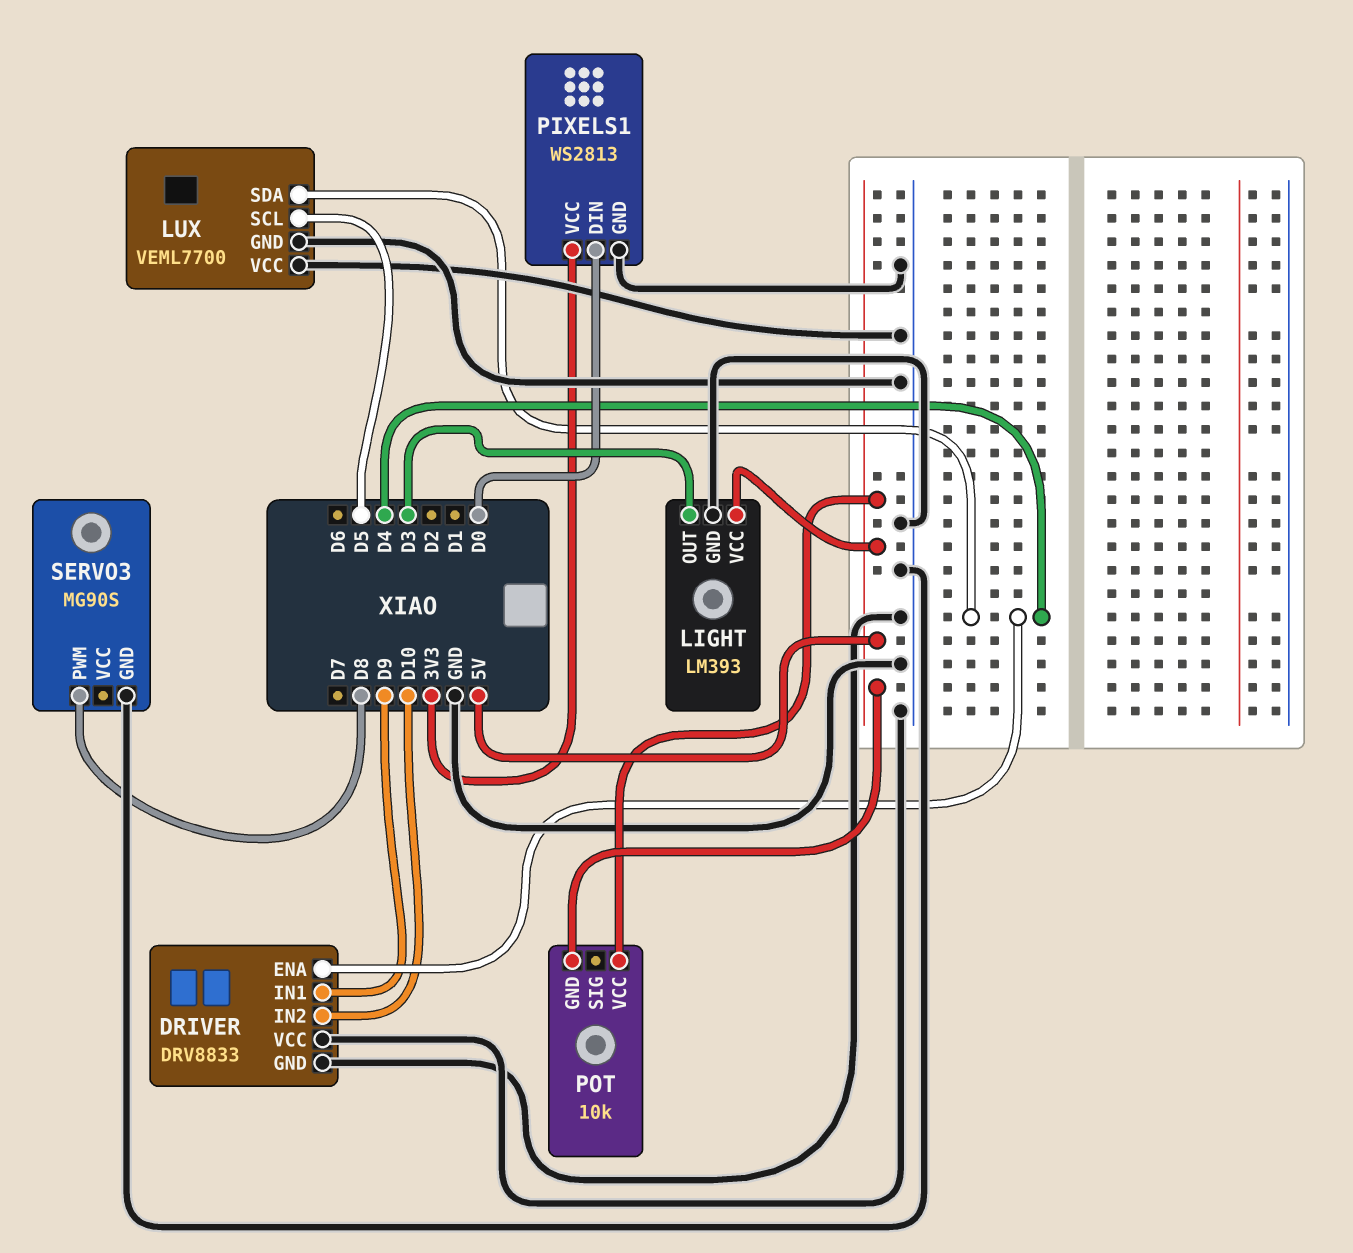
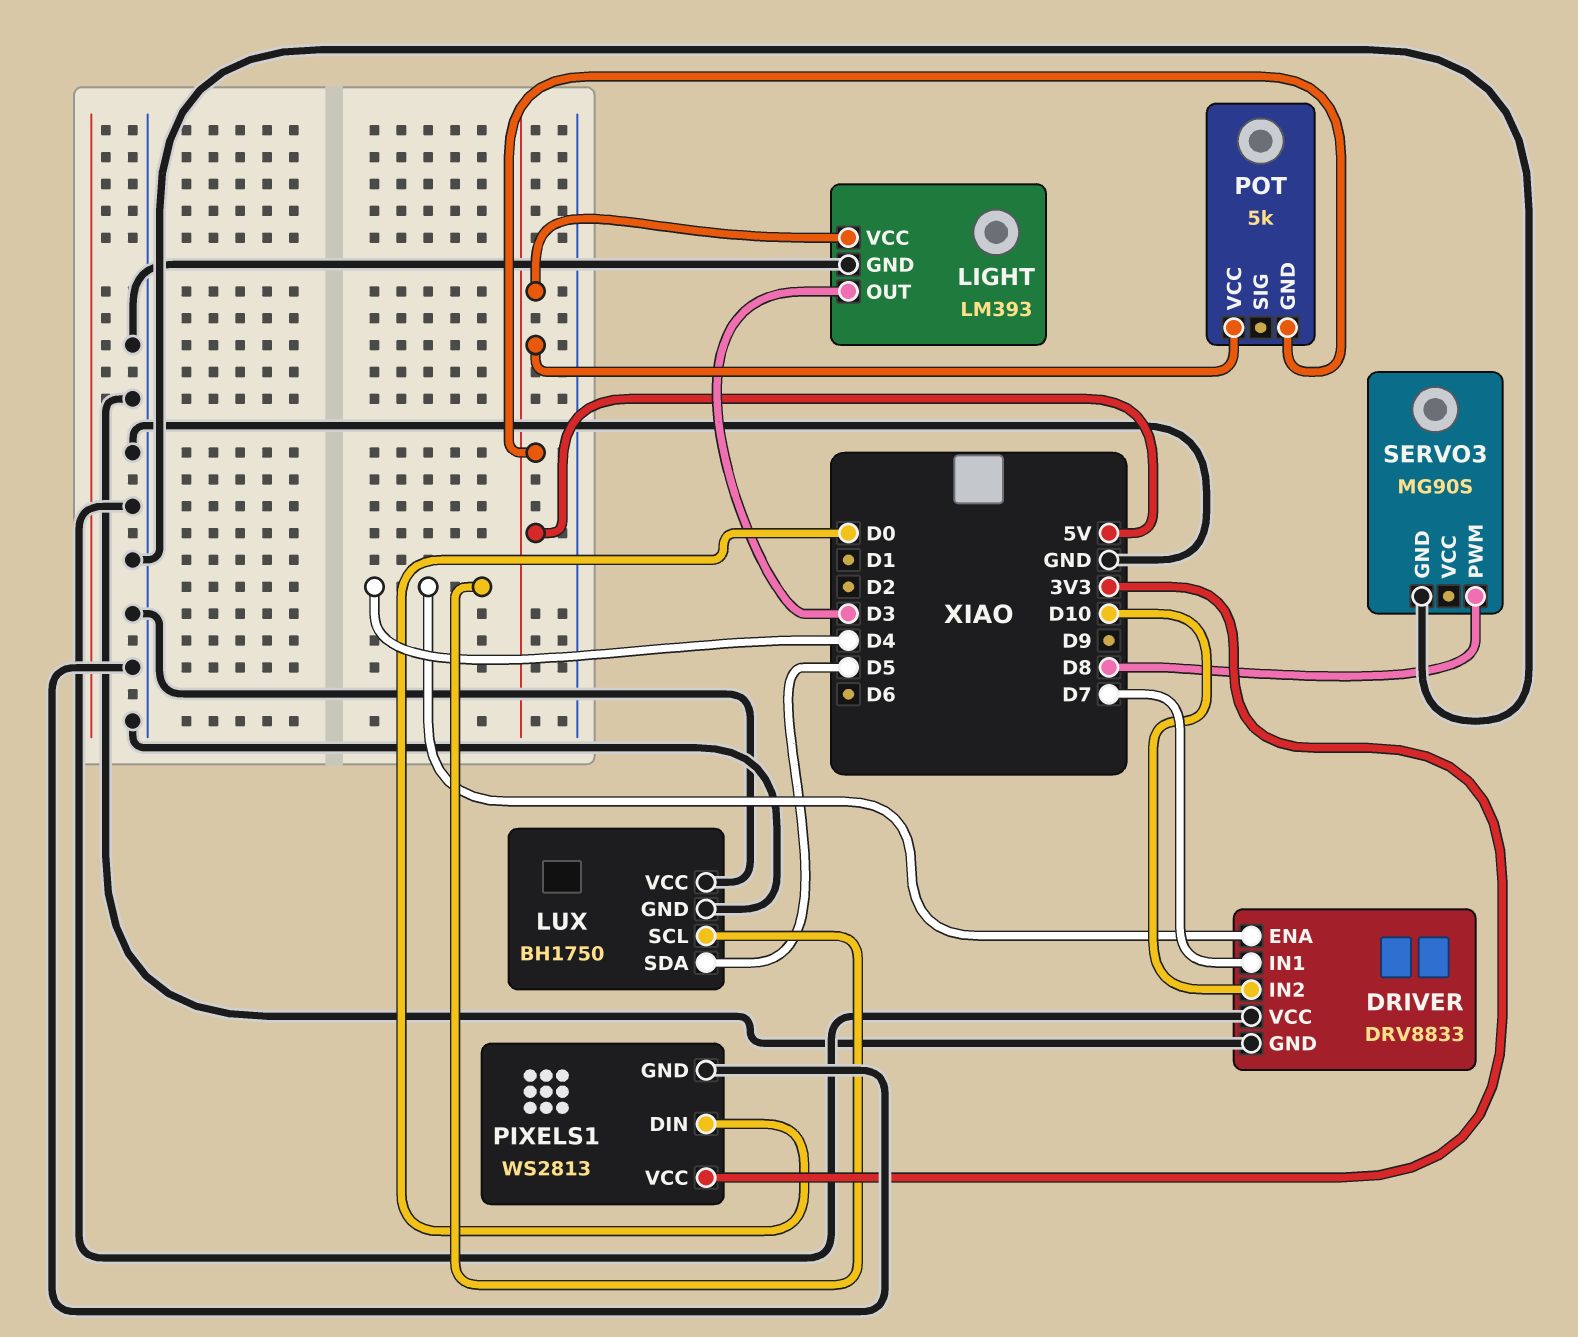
DRIVER pin IN1: D9 -> D7
LUX: VEML7700 -> BH1750
LUX pin SCL: D5 -> D4
LUX pin SDA: D4 -> D5
POT: 10k -> 5k

